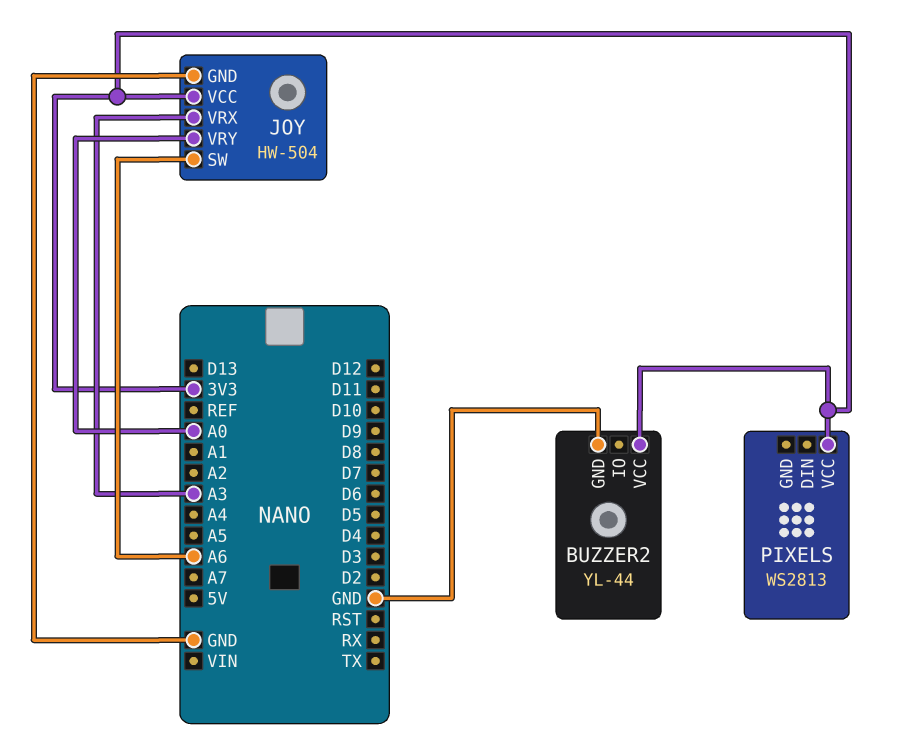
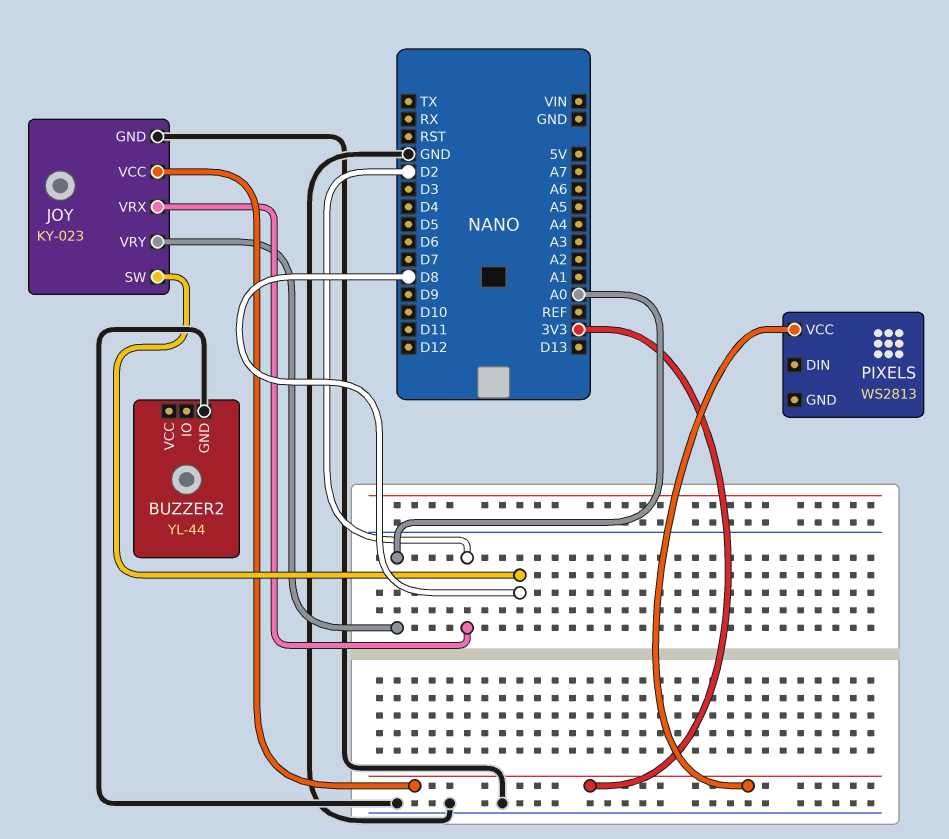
BUZZER2 pin VCC: 3V3 -> none
JOY: HW-504 -> KY-023
JOY pin SW: A6 -> D8
JOY pin VRX: A3 -> D2

